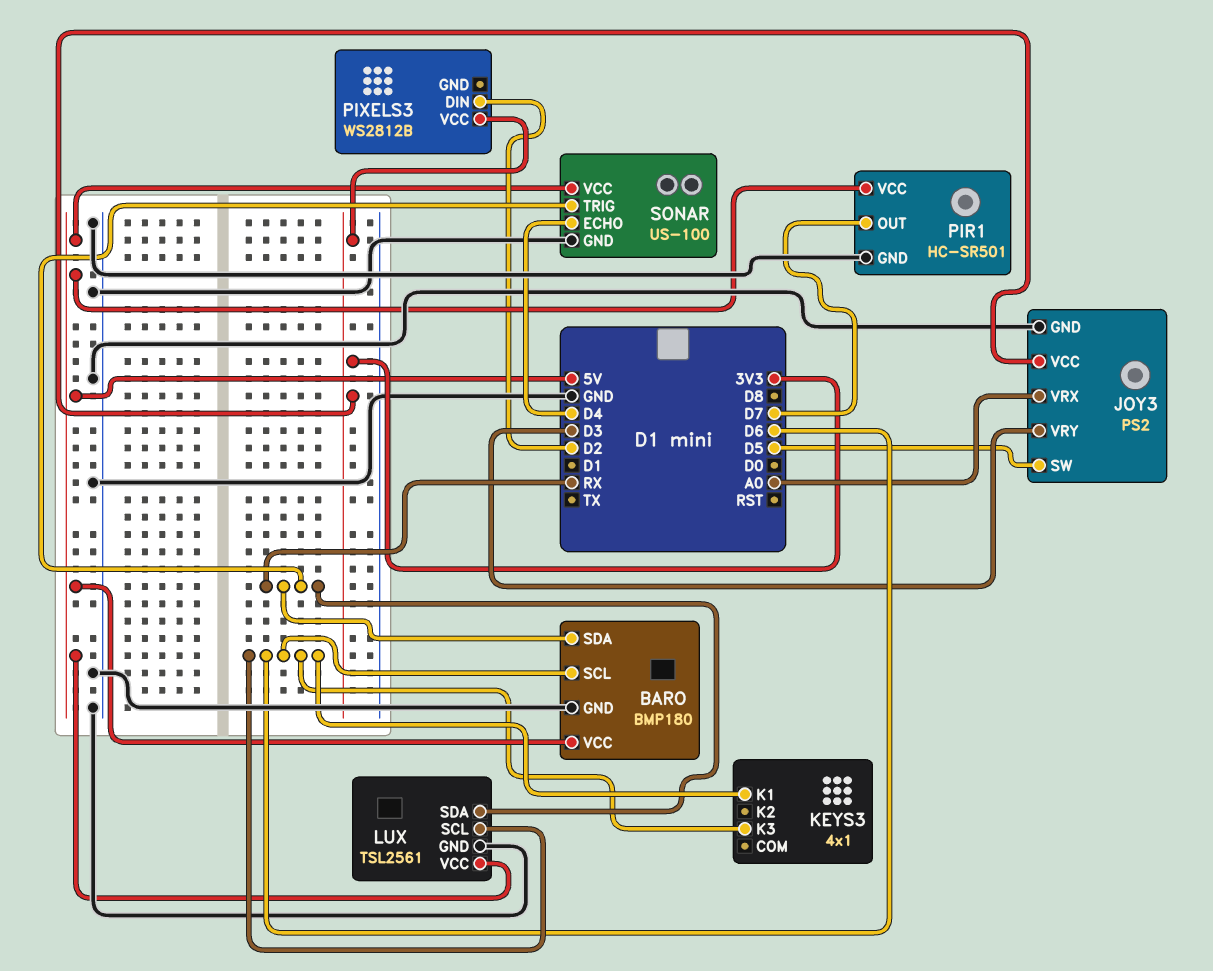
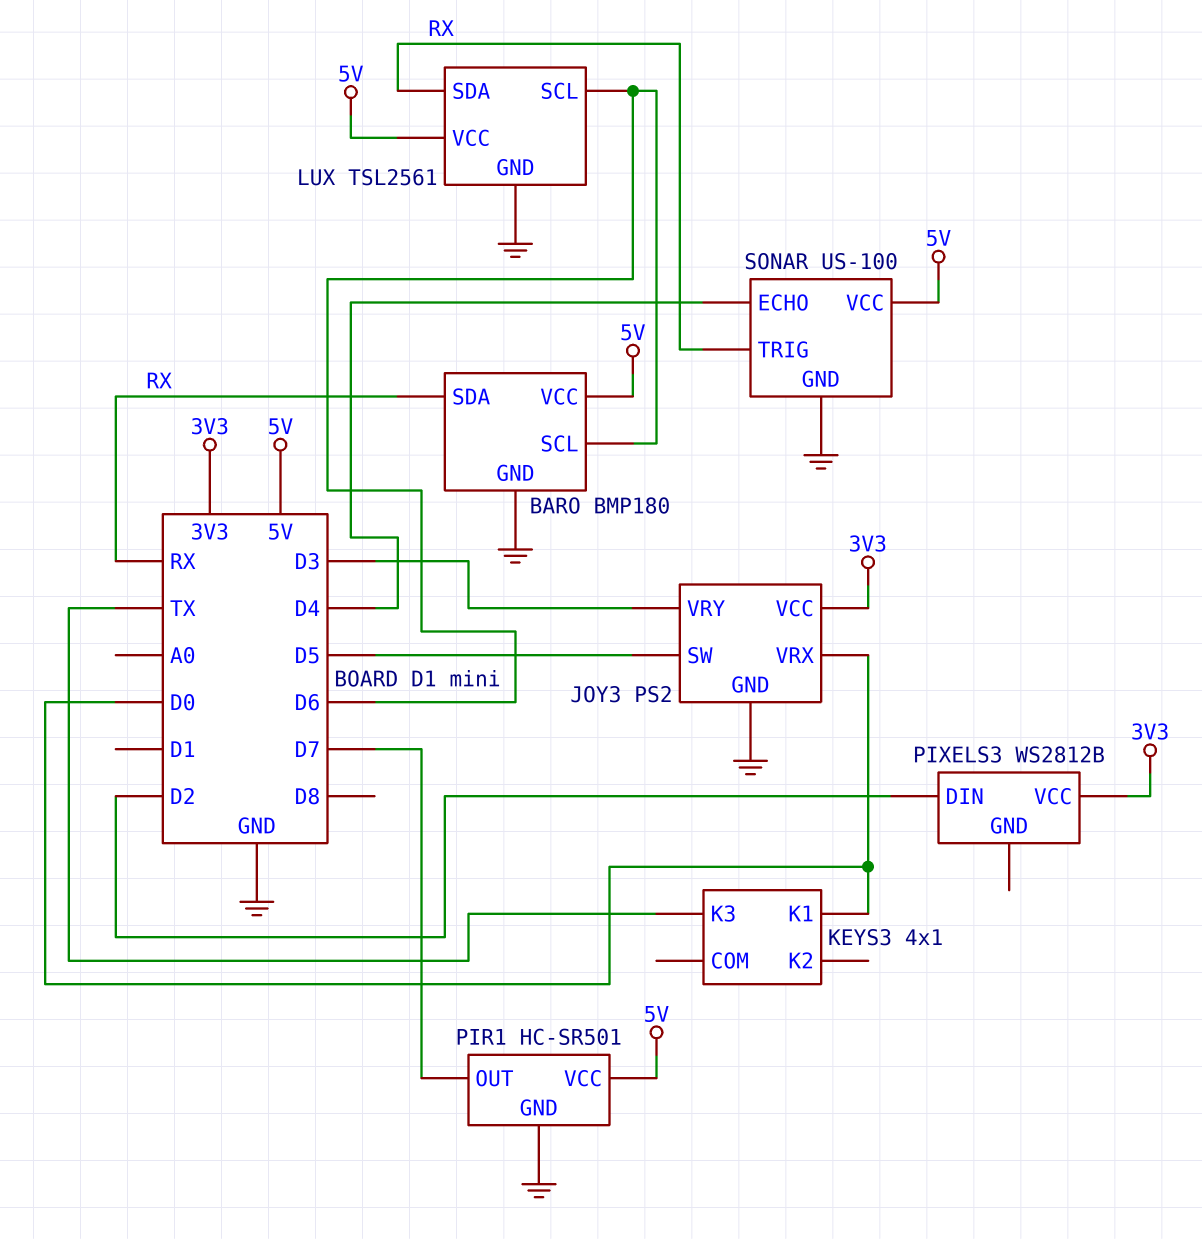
JOY3 pin VRX: A0 -> D0
KEYS3 pin K1: D6 -> D0
KEYS3 pin K3: D6 -> TX

